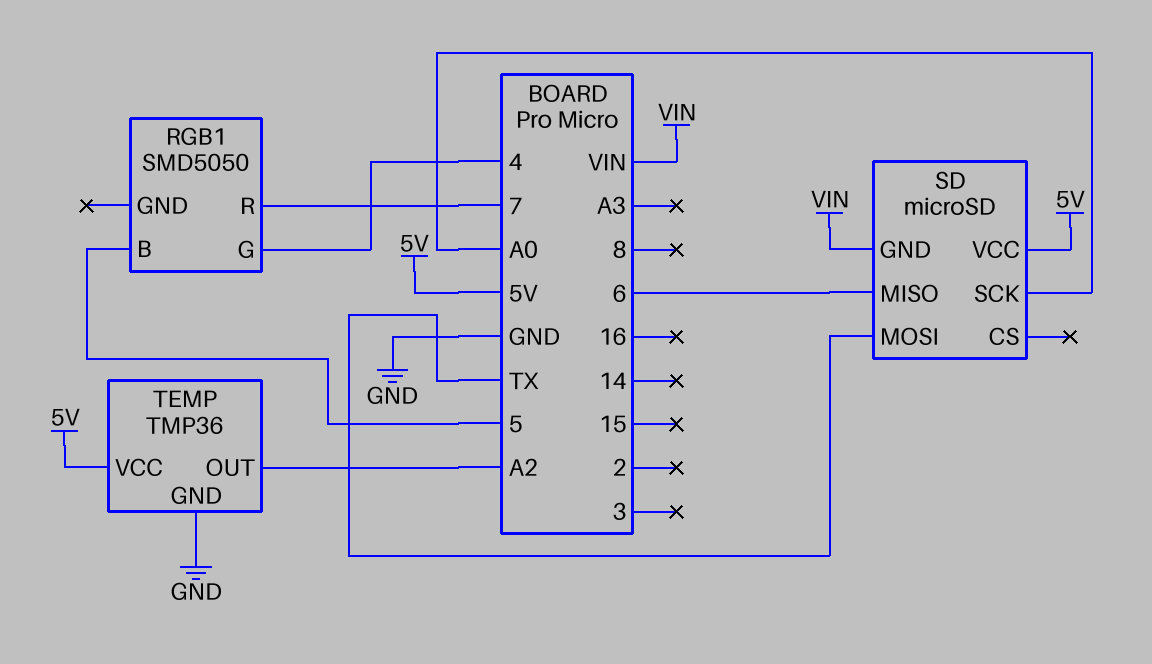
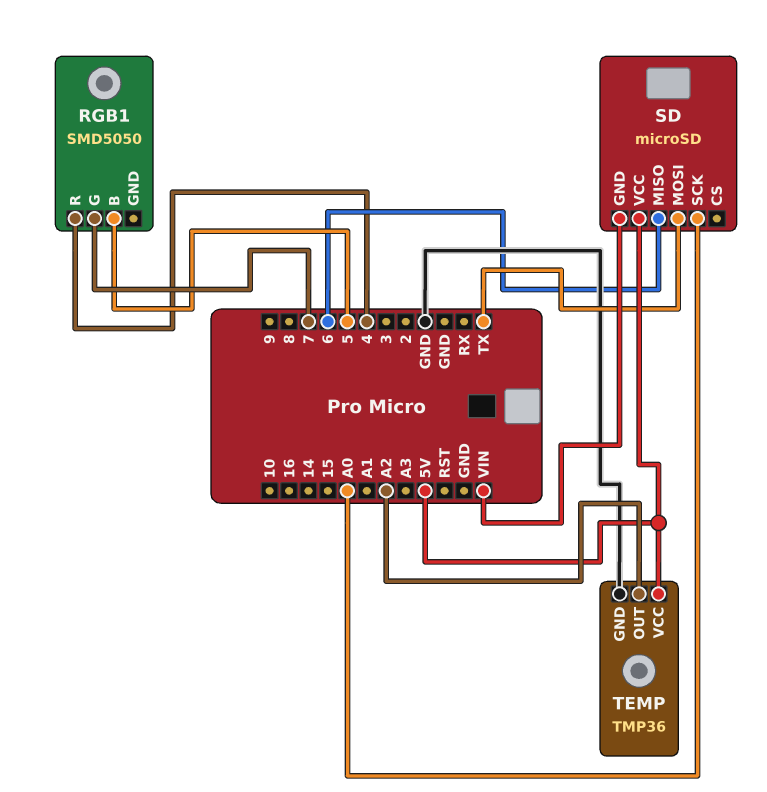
RGB1 pin G: 4 -> 7
RGB1 pin R: 7 -> 4

